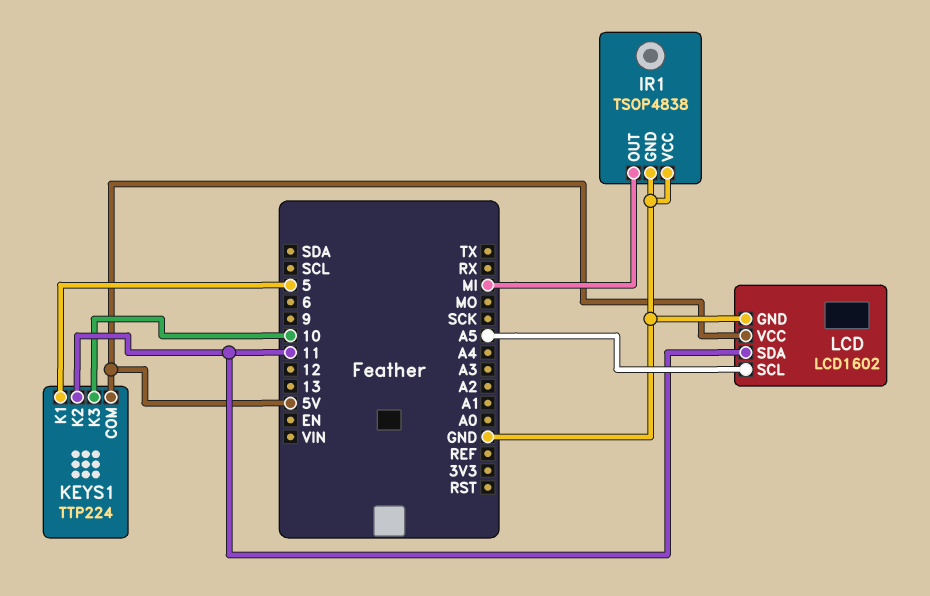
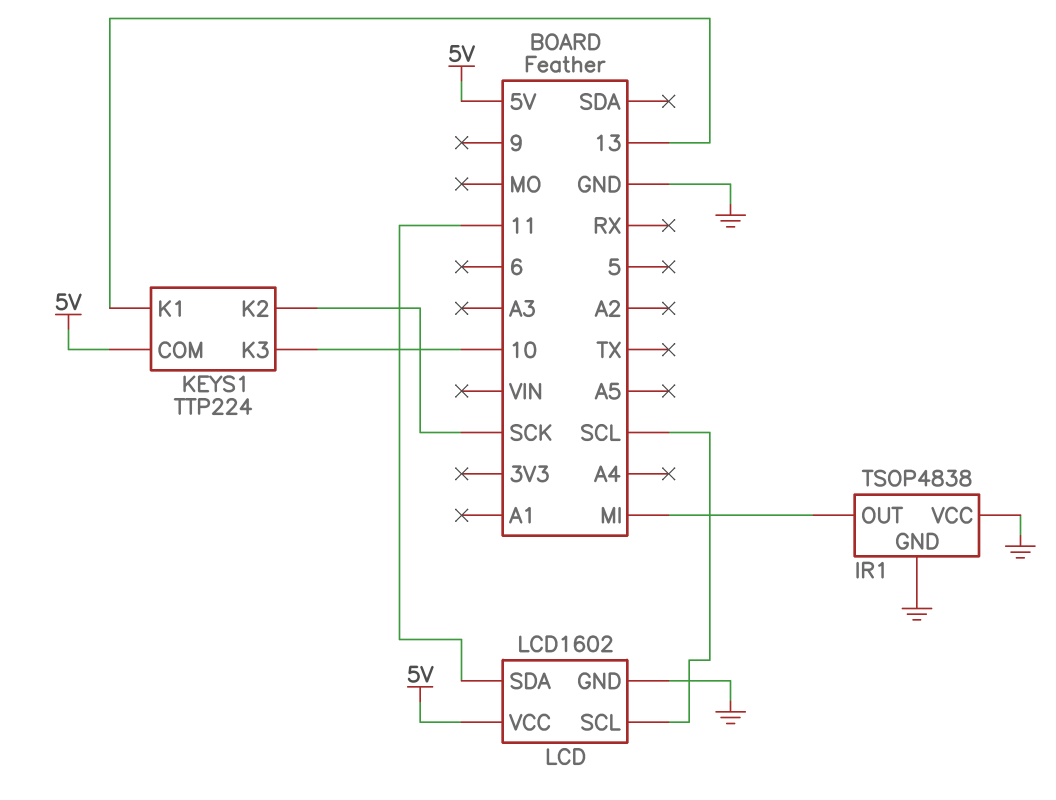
KEYS1 pin K1: 5 -> 13
KEYS1 pin K2: 11 -> SCK
LCD pin SCL: A5 -> SCL

